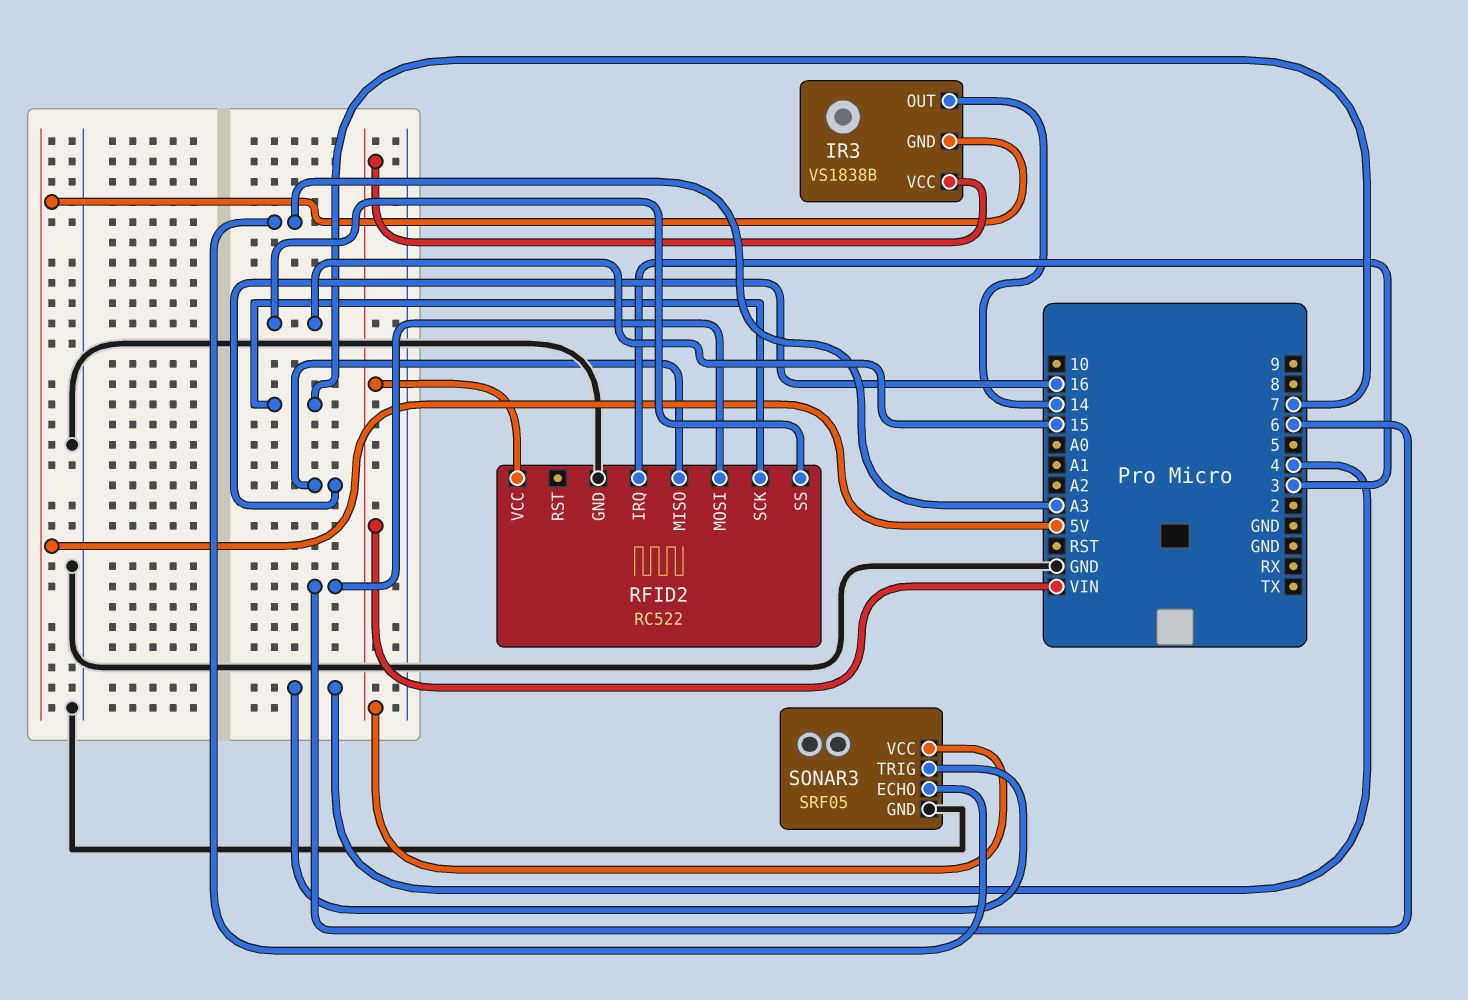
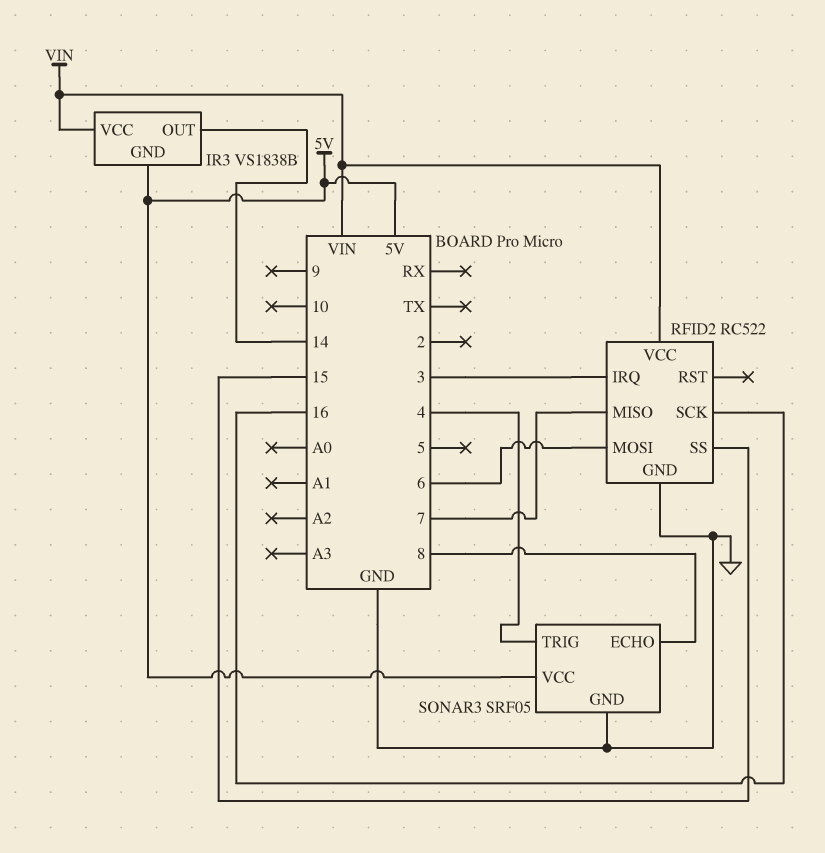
RFID2 pin MISO: 16 -> 7
RFID2 pin SCK: 7 -> 16
SONAR3 pin ECHO: A3 -> 8
SONAR3 pin VCC: VIN -> 5V

